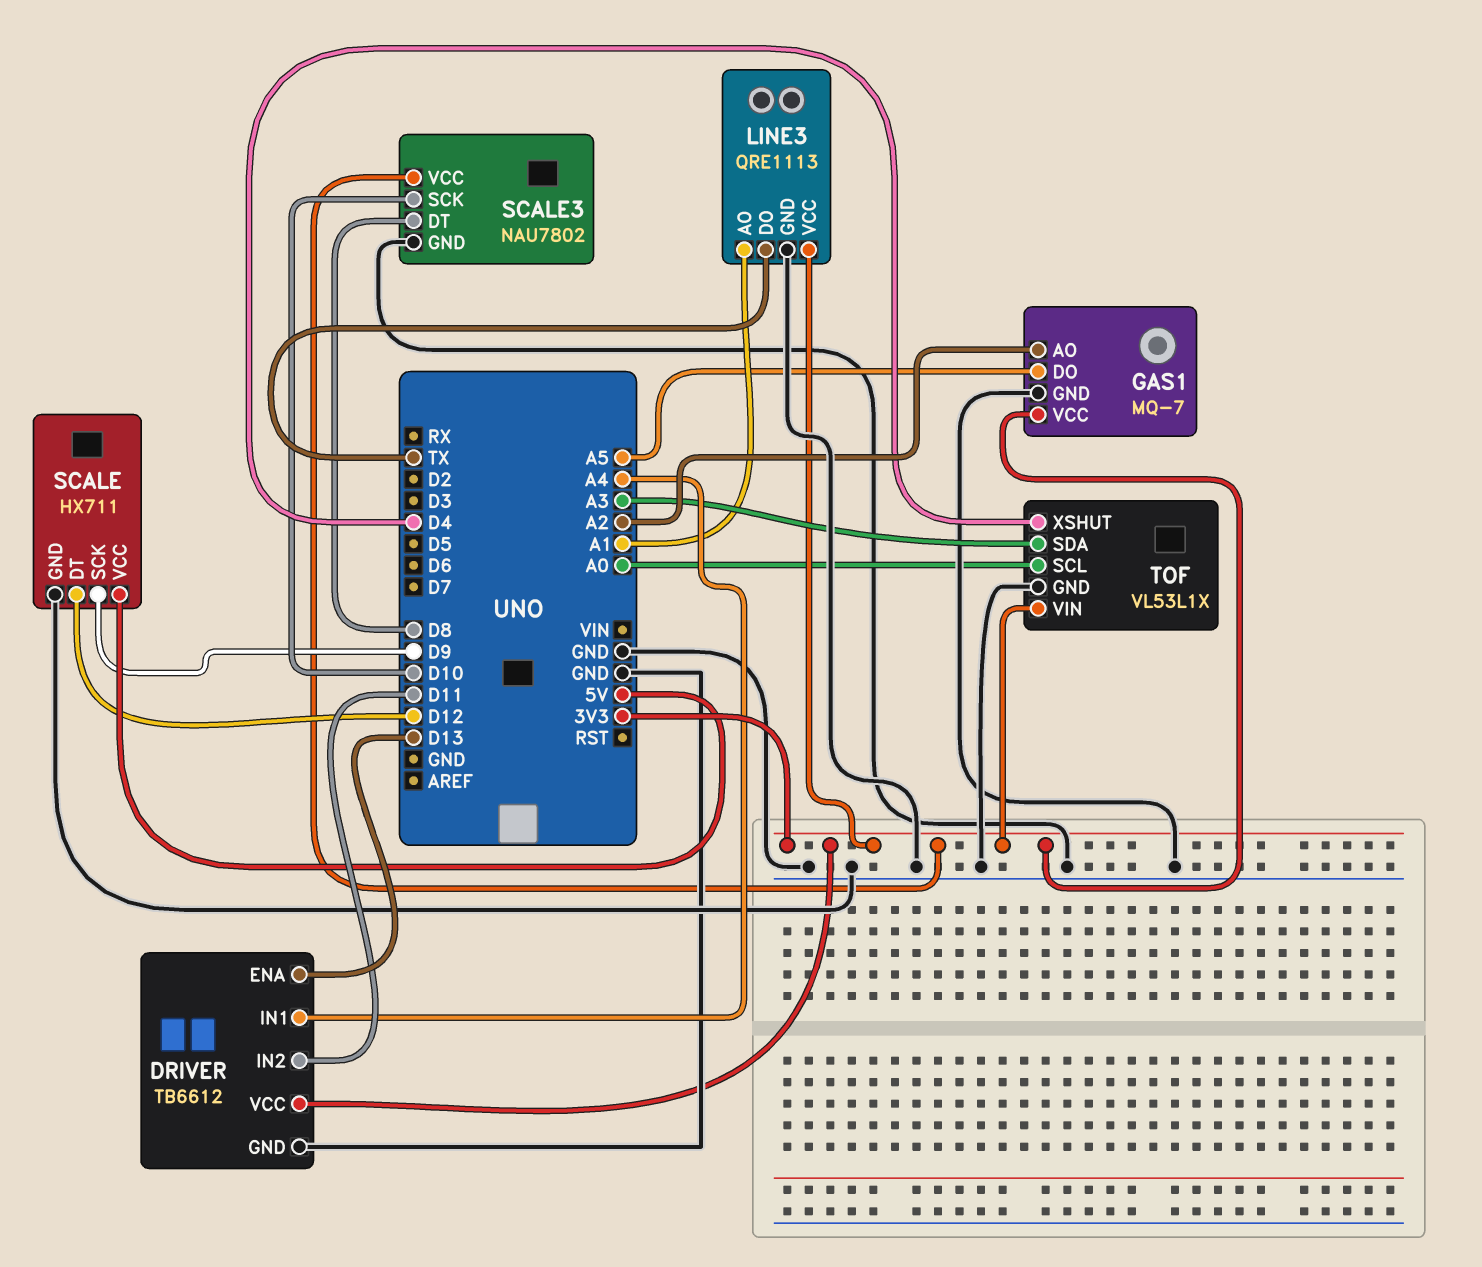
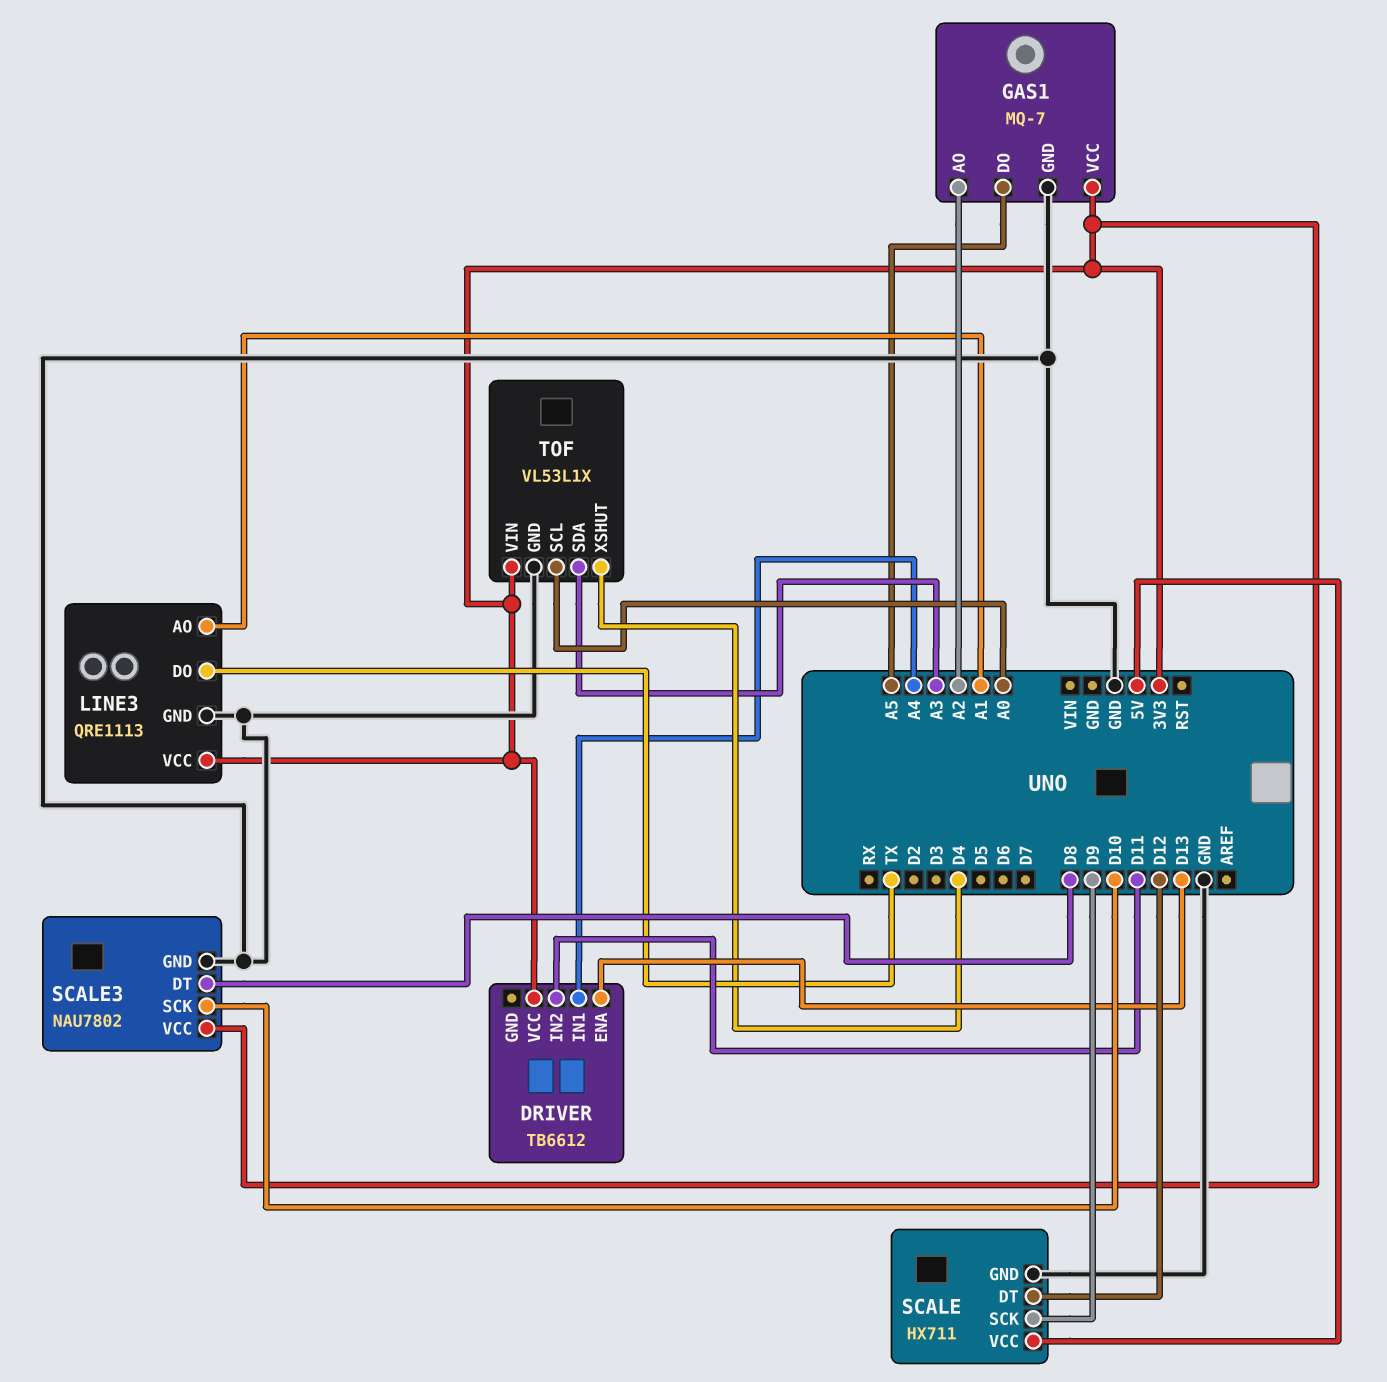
DRIVER pin GND: GND -> none

